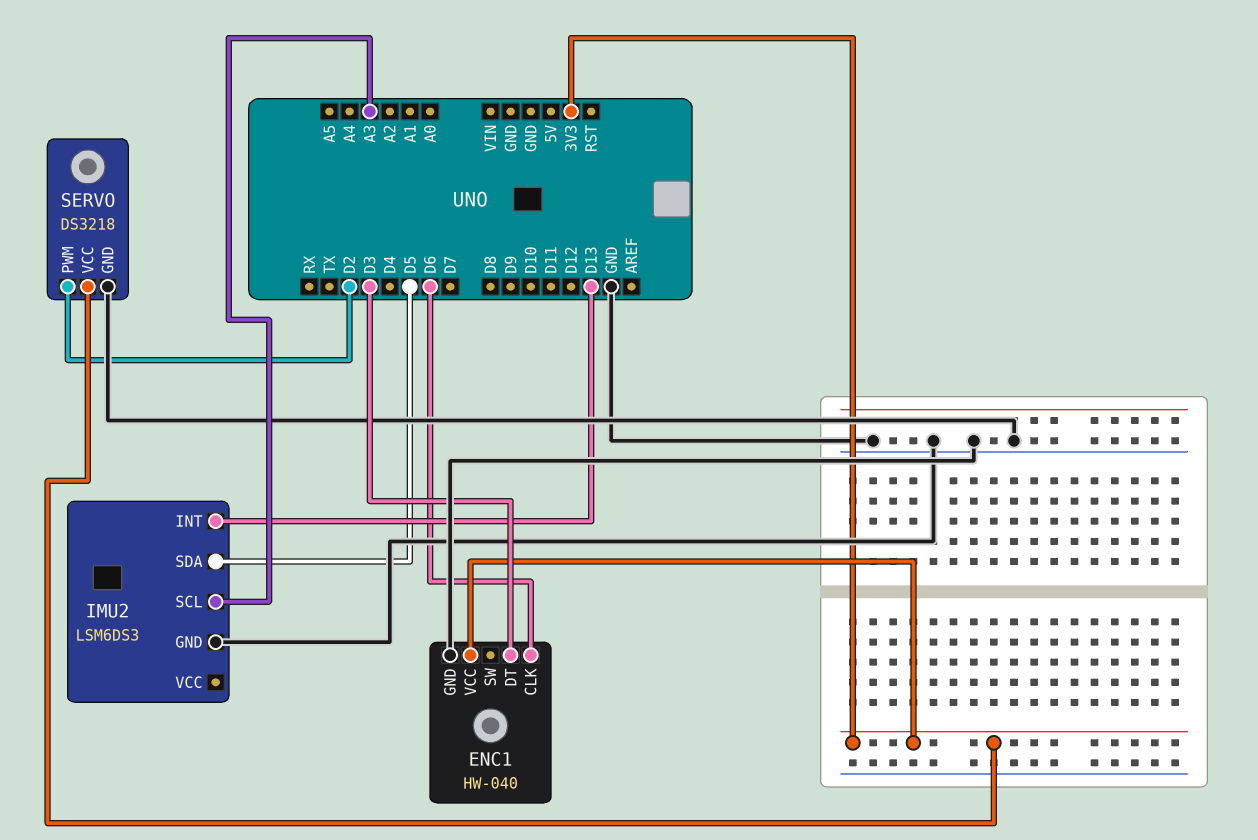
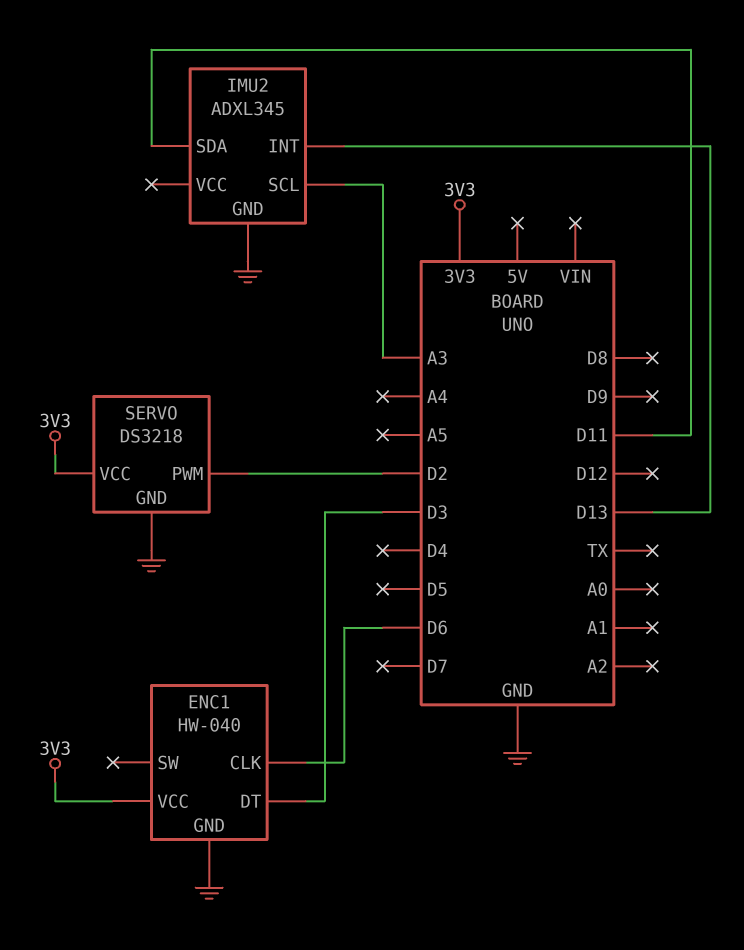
IMU2: LSM6DS3 -> ADXL345
IMU2 pin SDA: D5 -> D11

